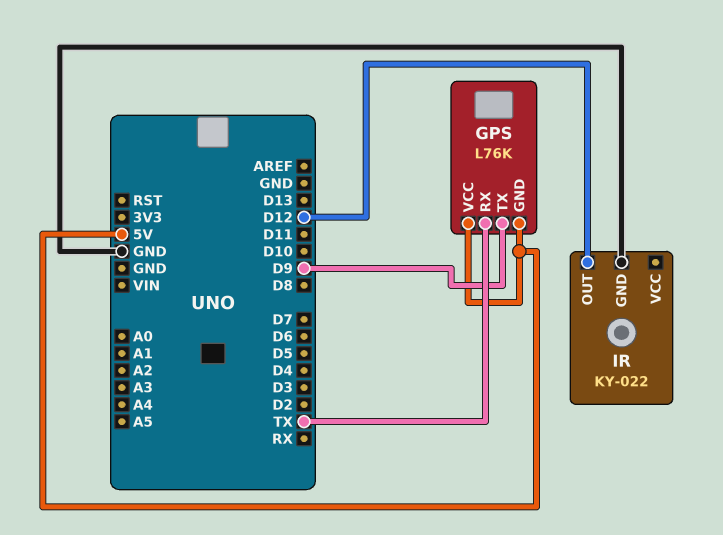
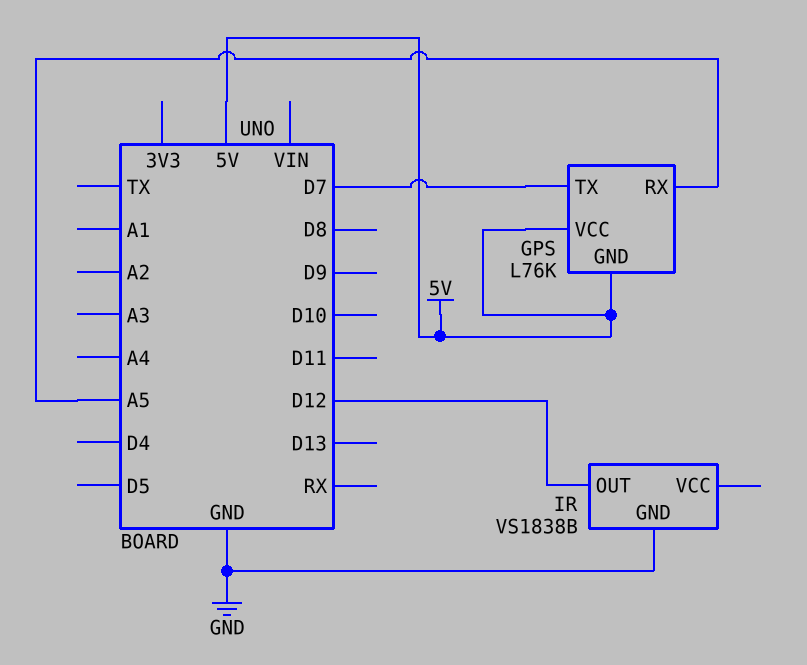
GPS pin RX: TX -> A5
GPS pin TX: D9 -> D7
IR: KY-022 -> VS1838B

